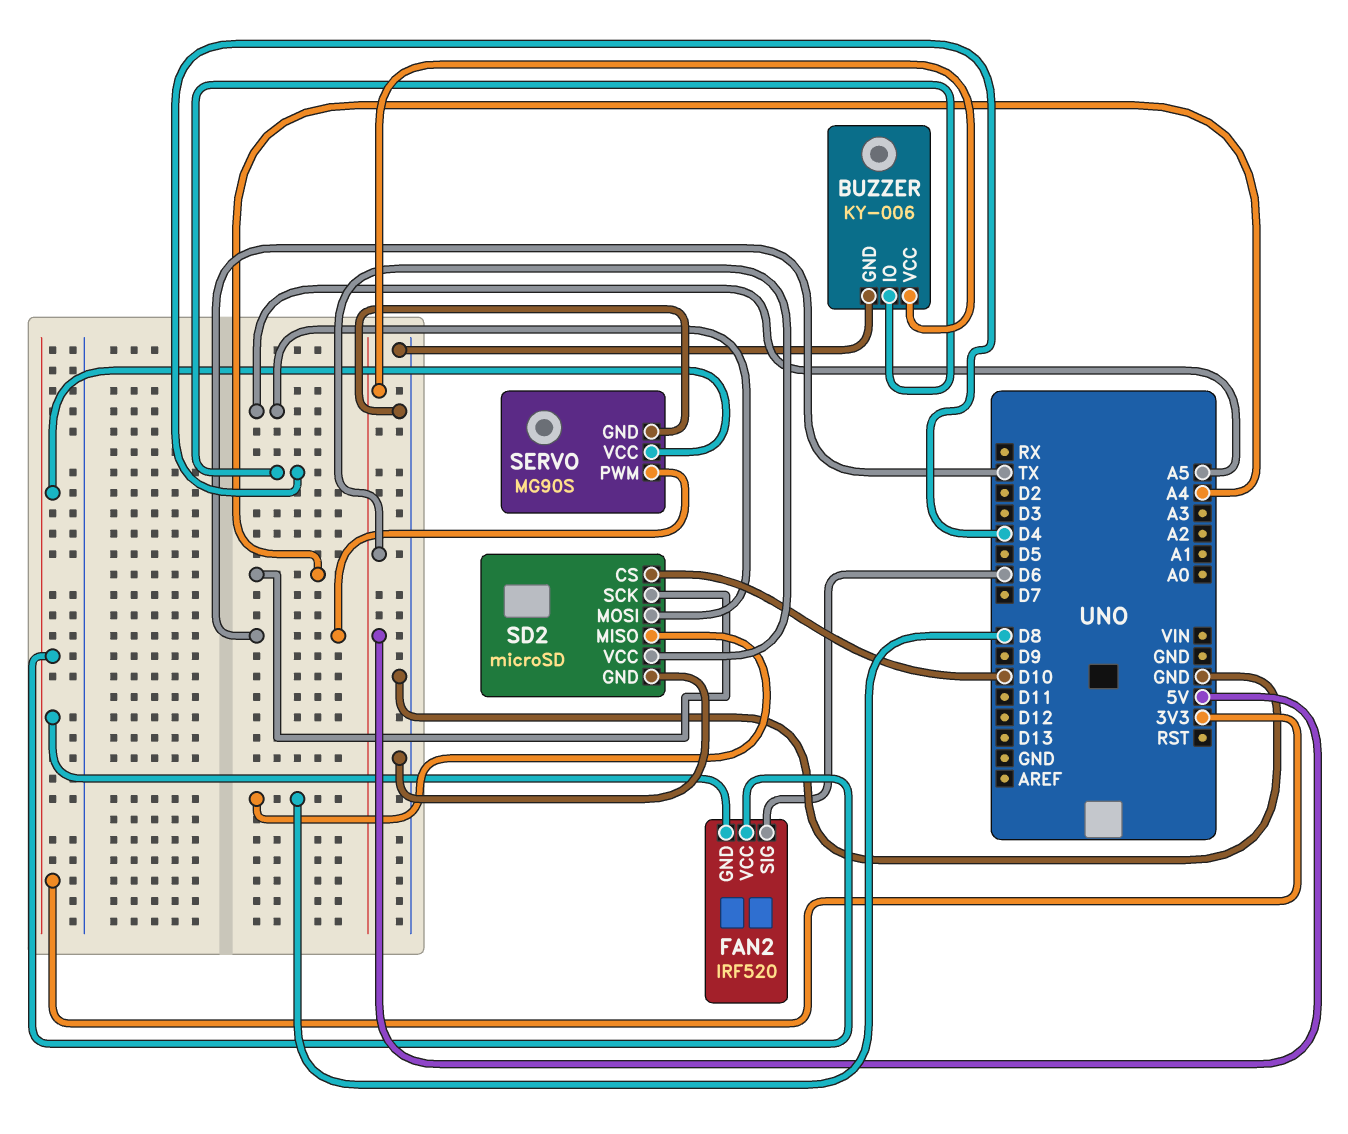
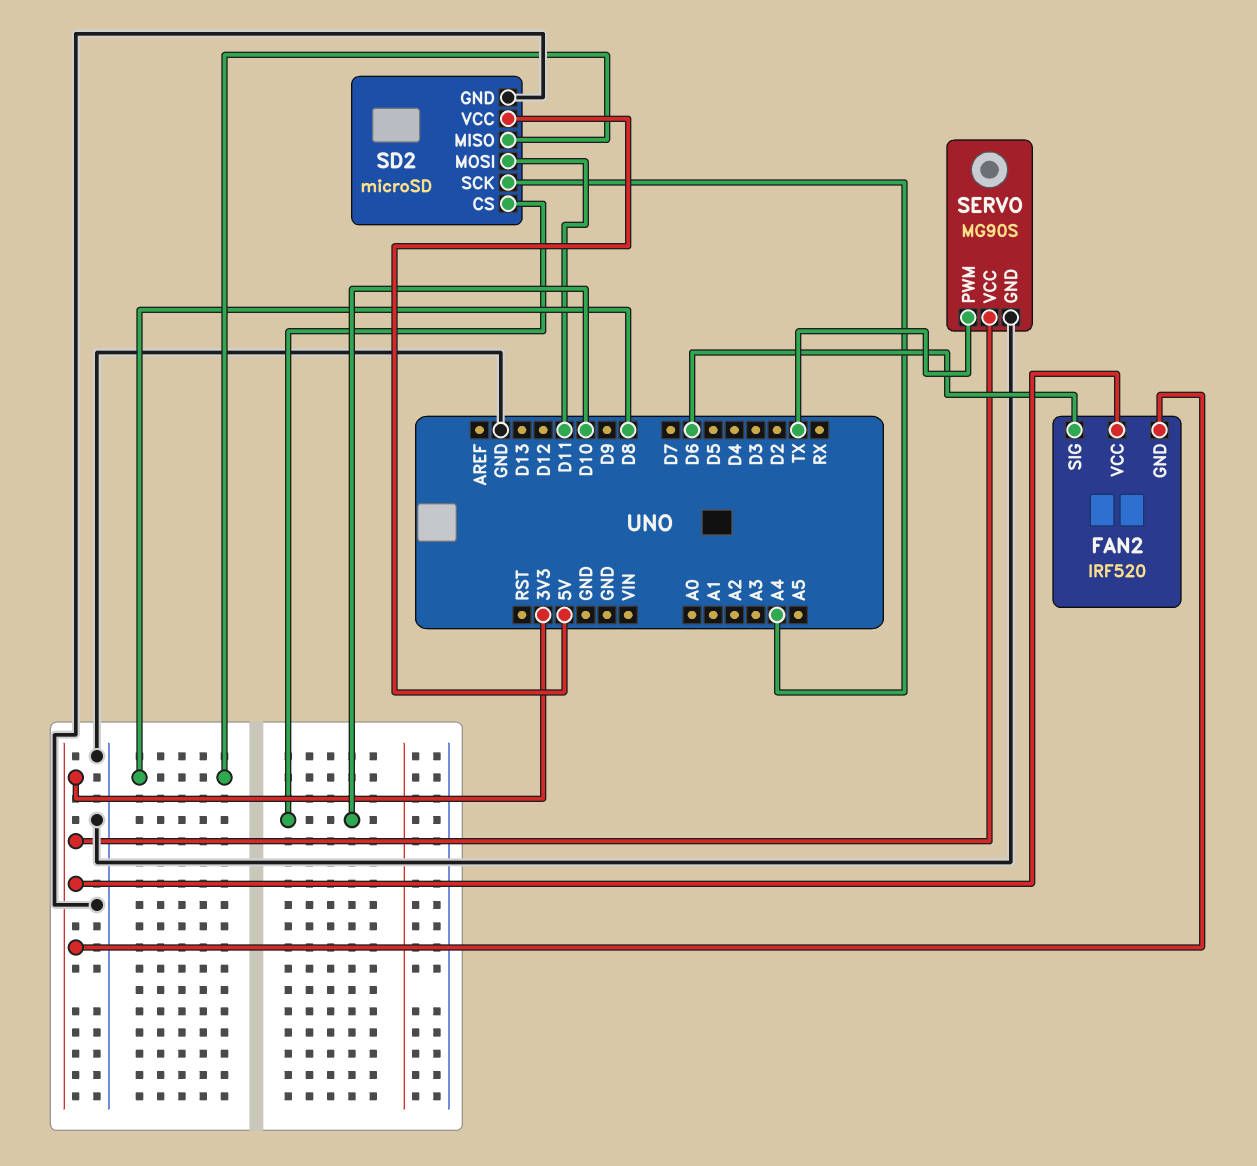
BUZZER: KY-006 -> none
BUZZER pin GND: GND -> none
BUZZER pin IO: D4 -> none
BUZZER pin VCC: 5V -> none
SD2 pin MOSI: A5 -> D11

